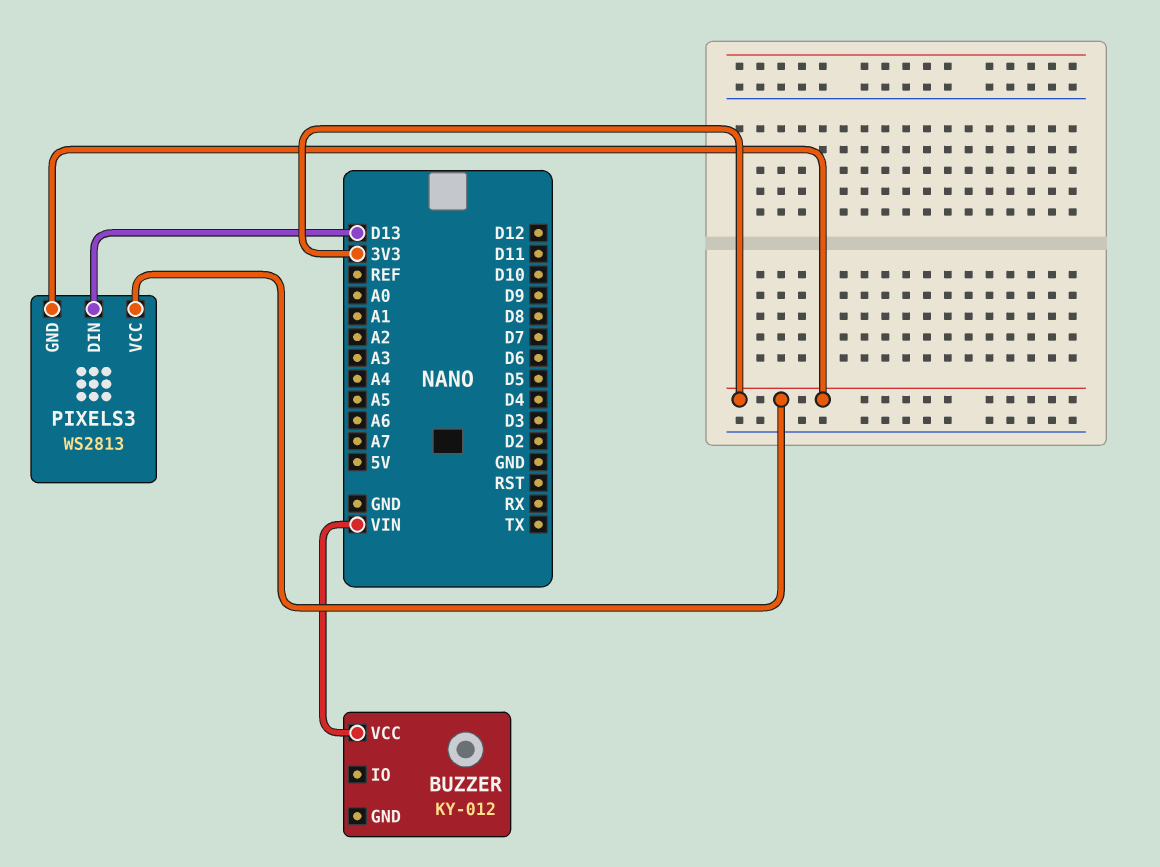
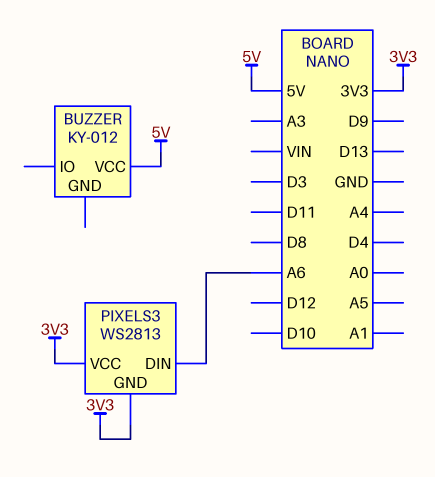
BUZZER pin VCC: VIN -> 5V
PIXELS3 pin DIN: D13 -> A6

